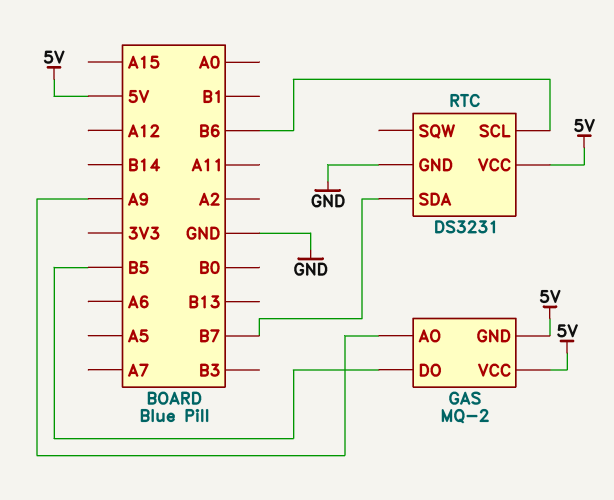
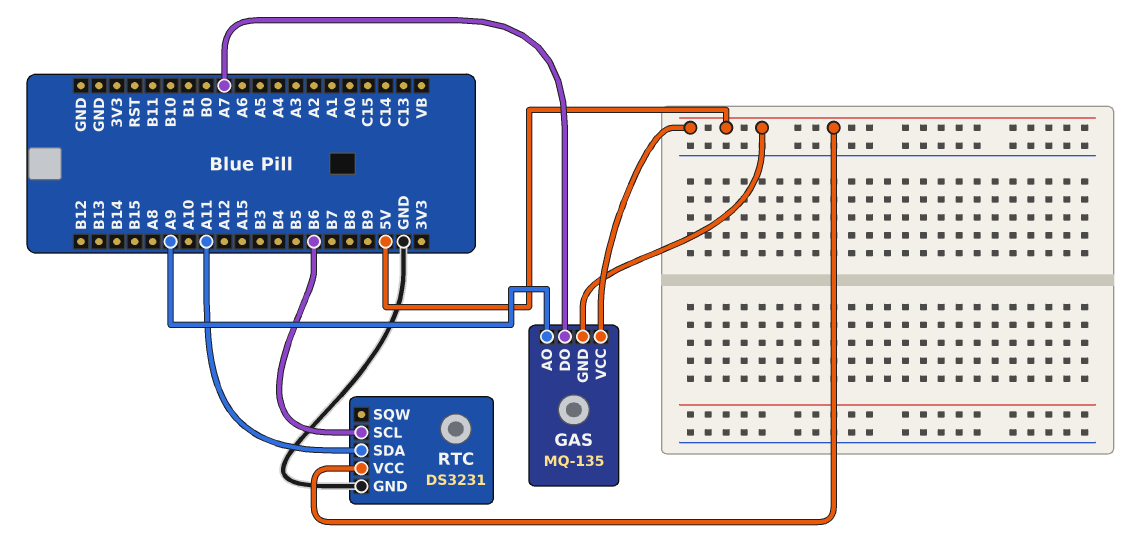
GAS: MQ-2 -> MQ-135
GAS pin DO: B5 -> A7
RTC pin SDA: B7 -> A11

